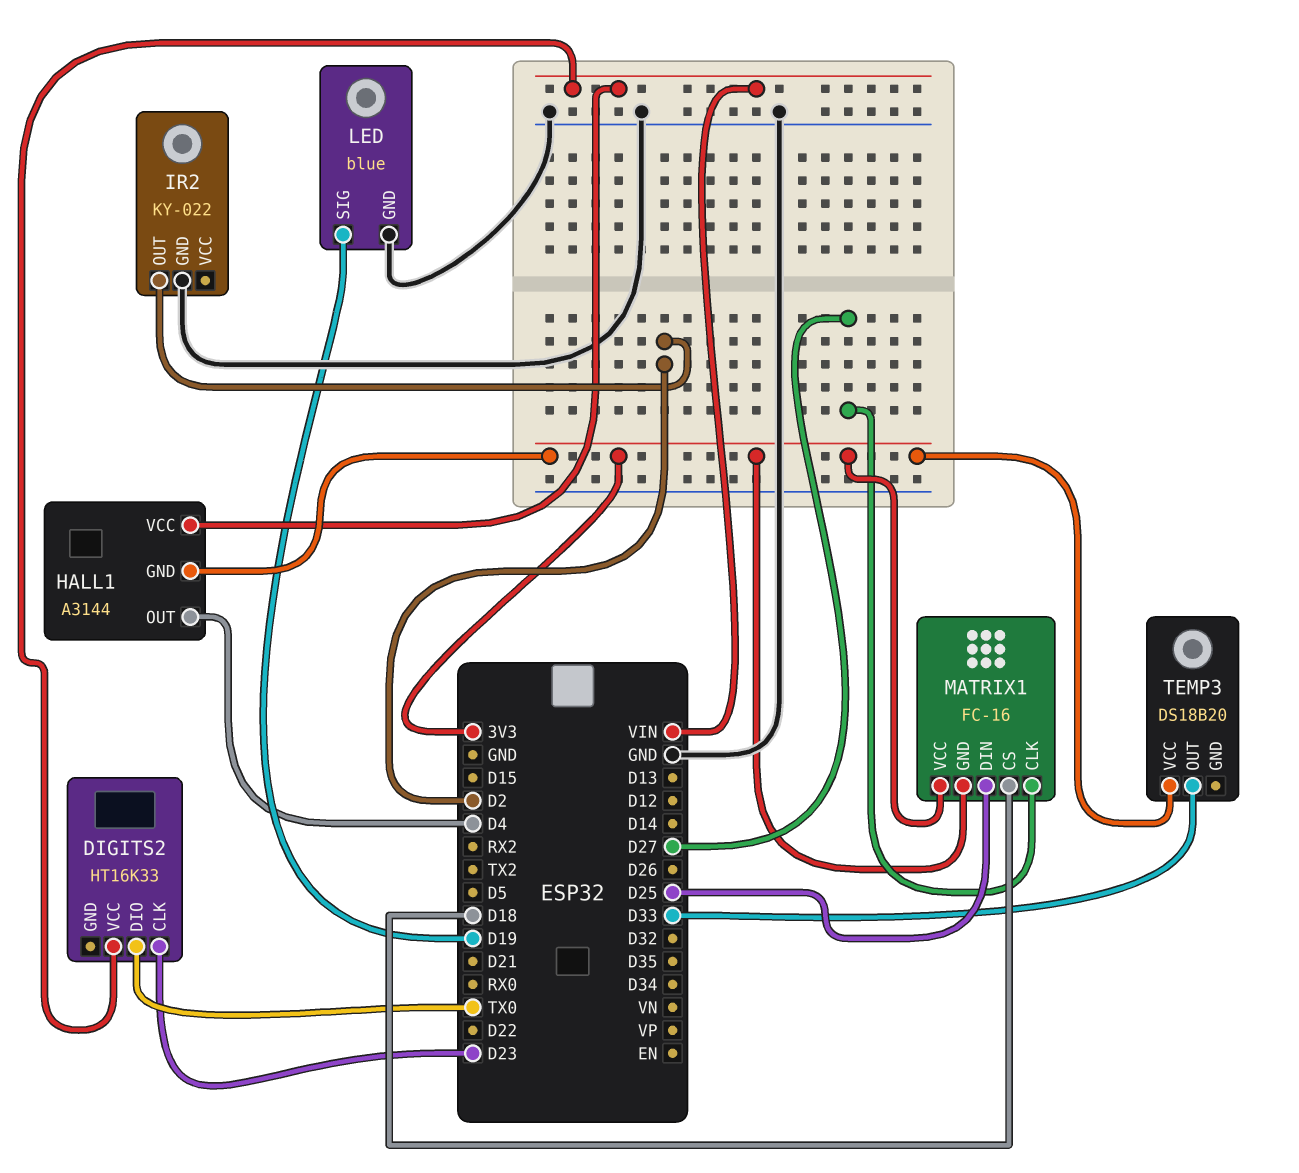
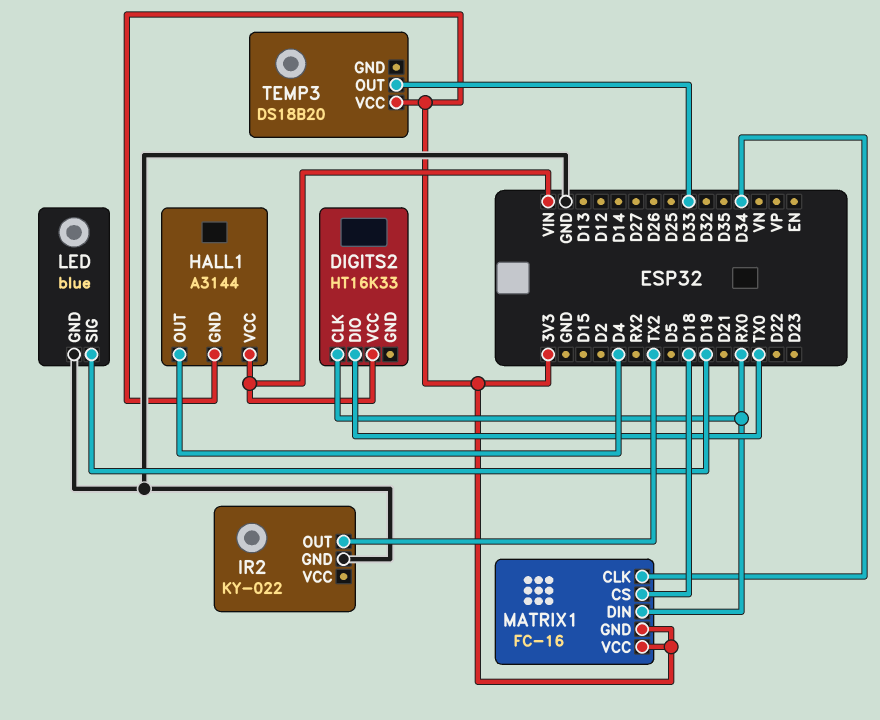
DIGITS2 pin CLK: D23 -> RX0
IR2 pin OUT: D2 -> TX2
MATRIX1 pin CLK: D27 -> D34
MATRIX1 pin DIN: D25 -> RX0

